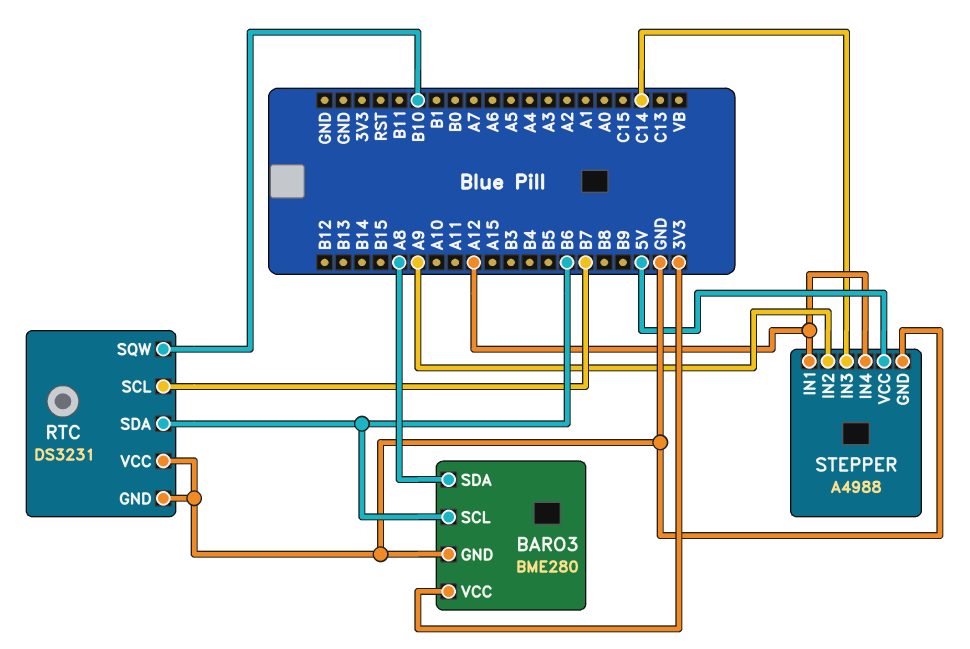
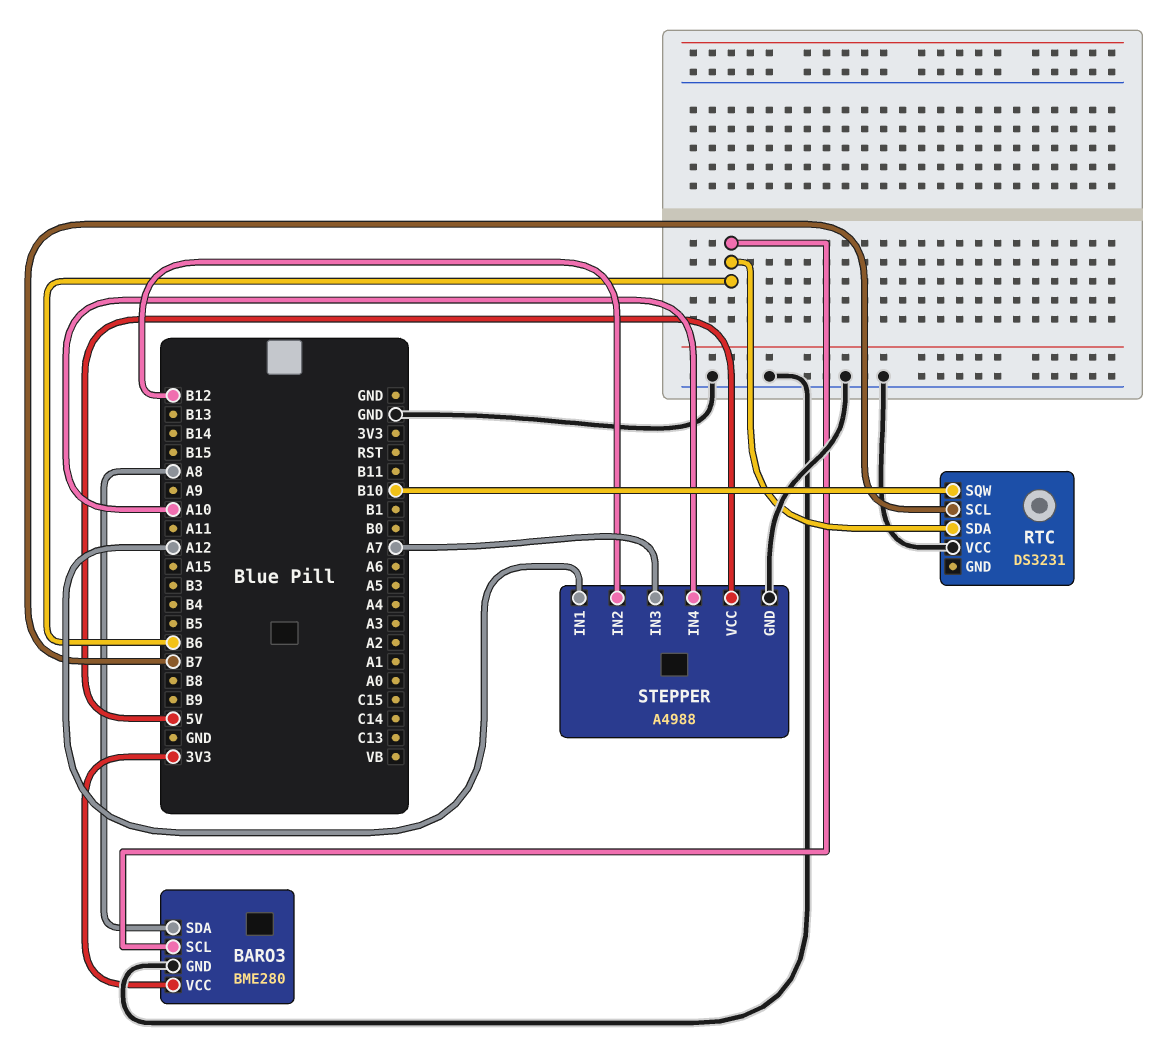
RTC pin GND: GND -> none
STEPPER pin IN2: A9 -> B12
STEPPER pin IN3: C14 -> A7
STEPPER pin IN4: A12 -> A10

